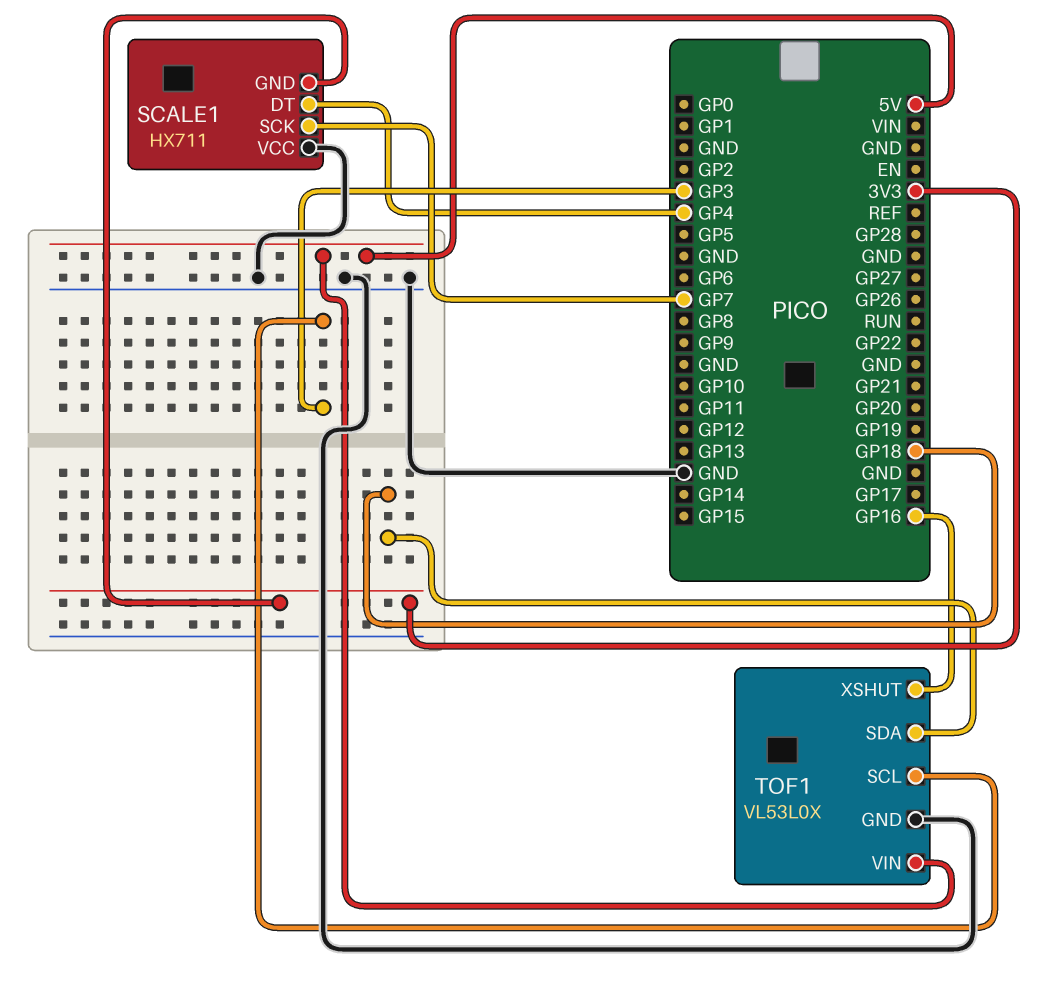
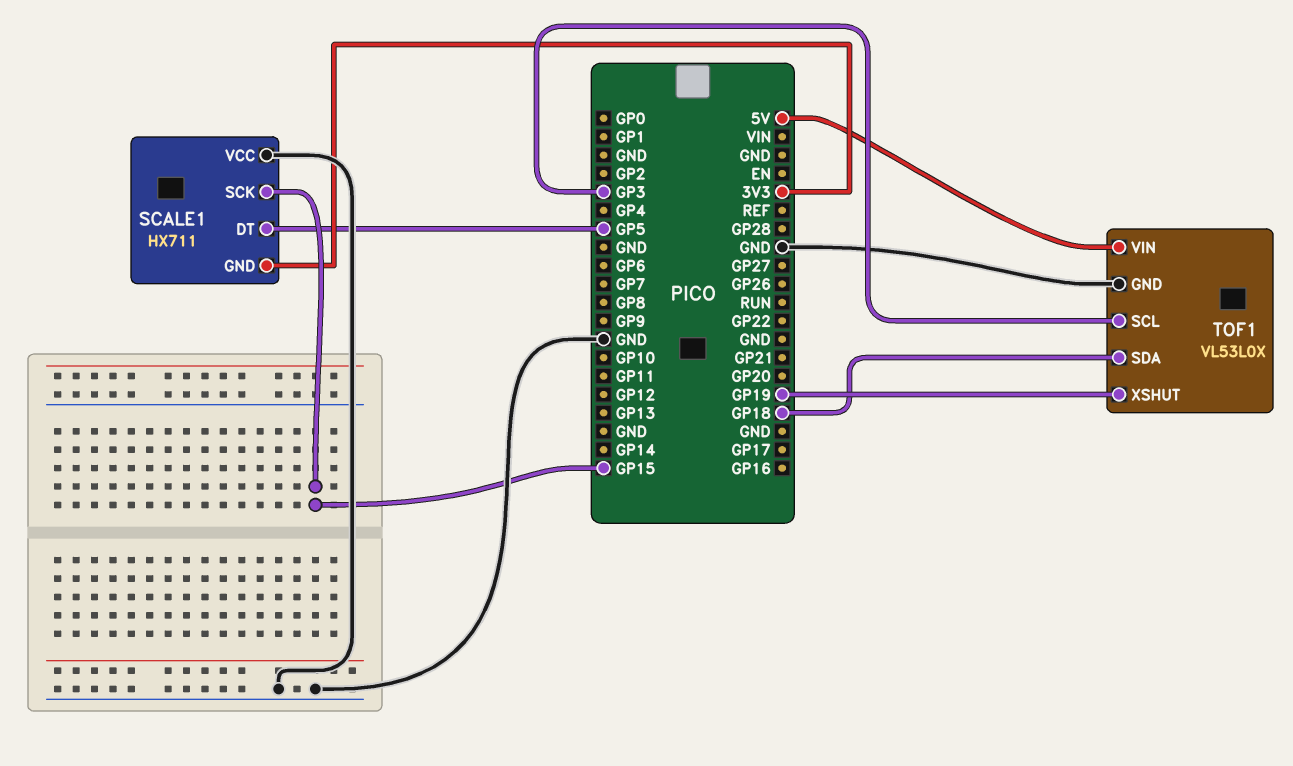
SCALE1 pin DT: GP4 -> GP5
SCALE1 pin SCK: GP7 -> GP15
TOF1 pin XSHUT: GP16 -> GP19

